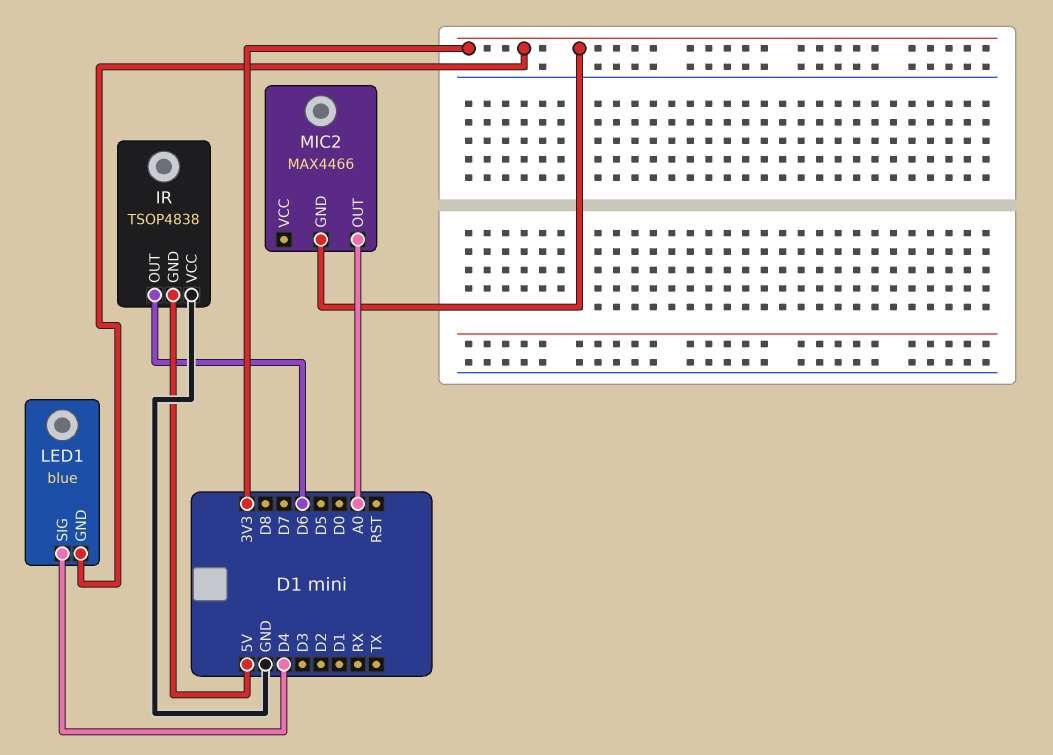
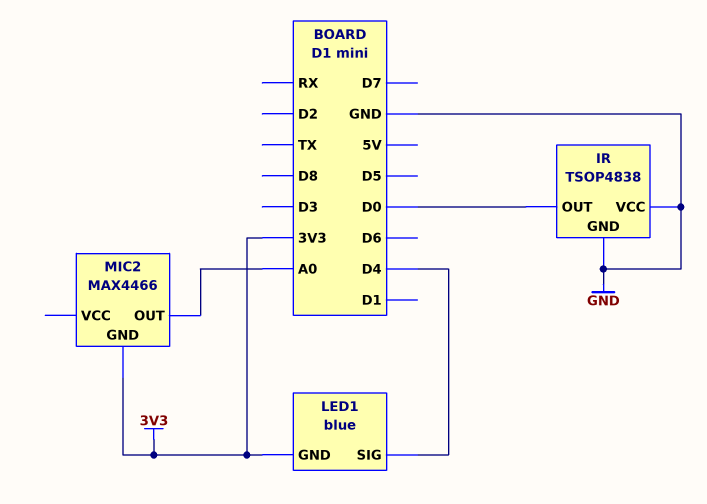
IR pin GND: 5V -> GND
IR pin OUT: D6 -> D0

